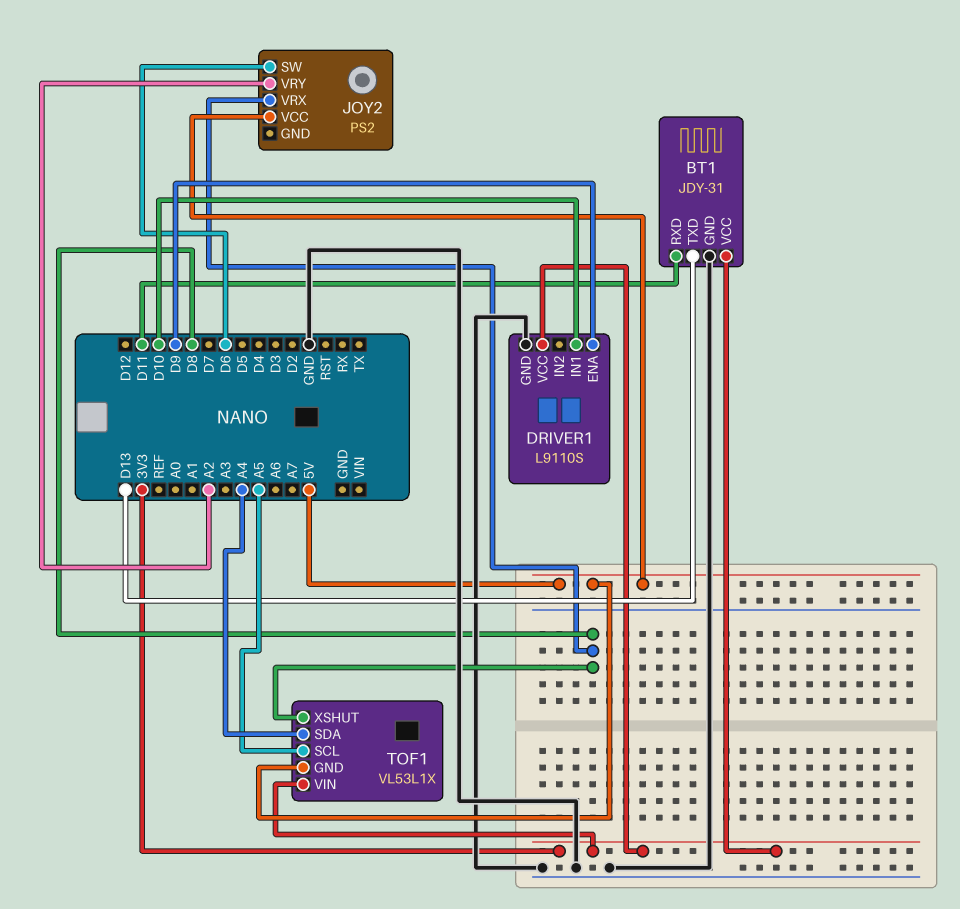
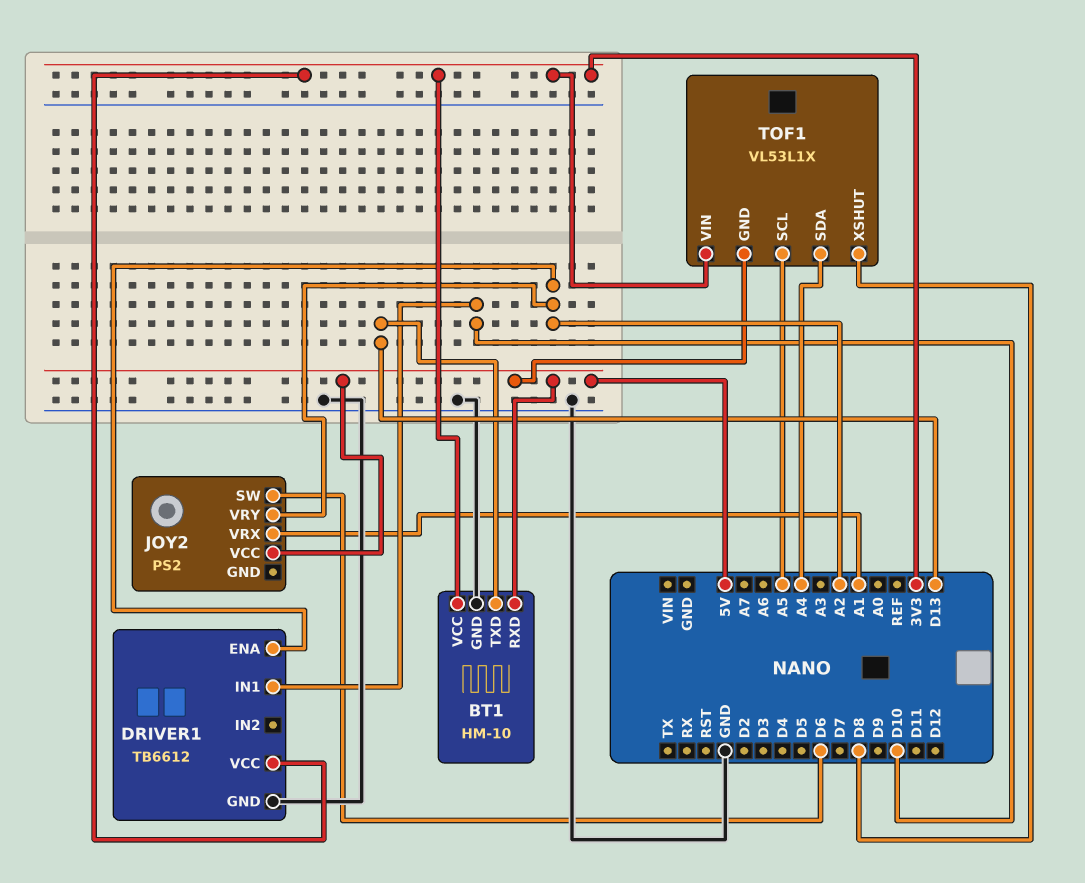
BT1: JDY-31 -> HM-10
BT1 pin RXD: D11 -> 5V
DRIVER1: L9110S -> TB6612
DRIVER1 pin ENA: D9 -> A2
JOY2 pin VRX: D8 -> A1

